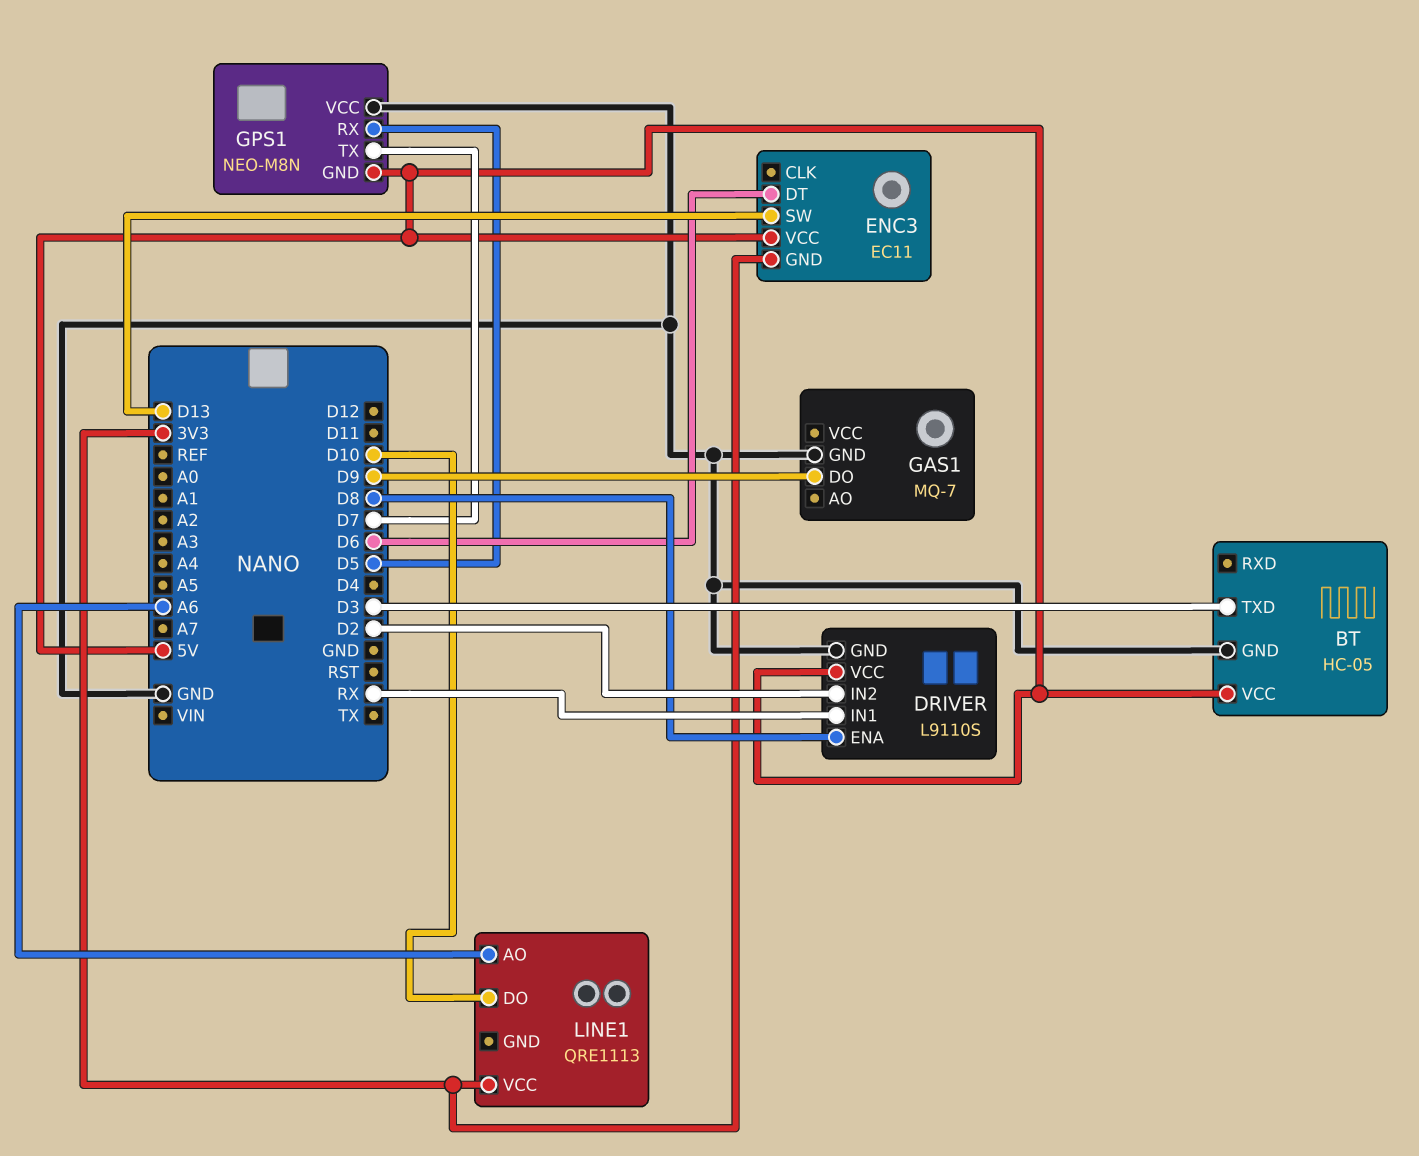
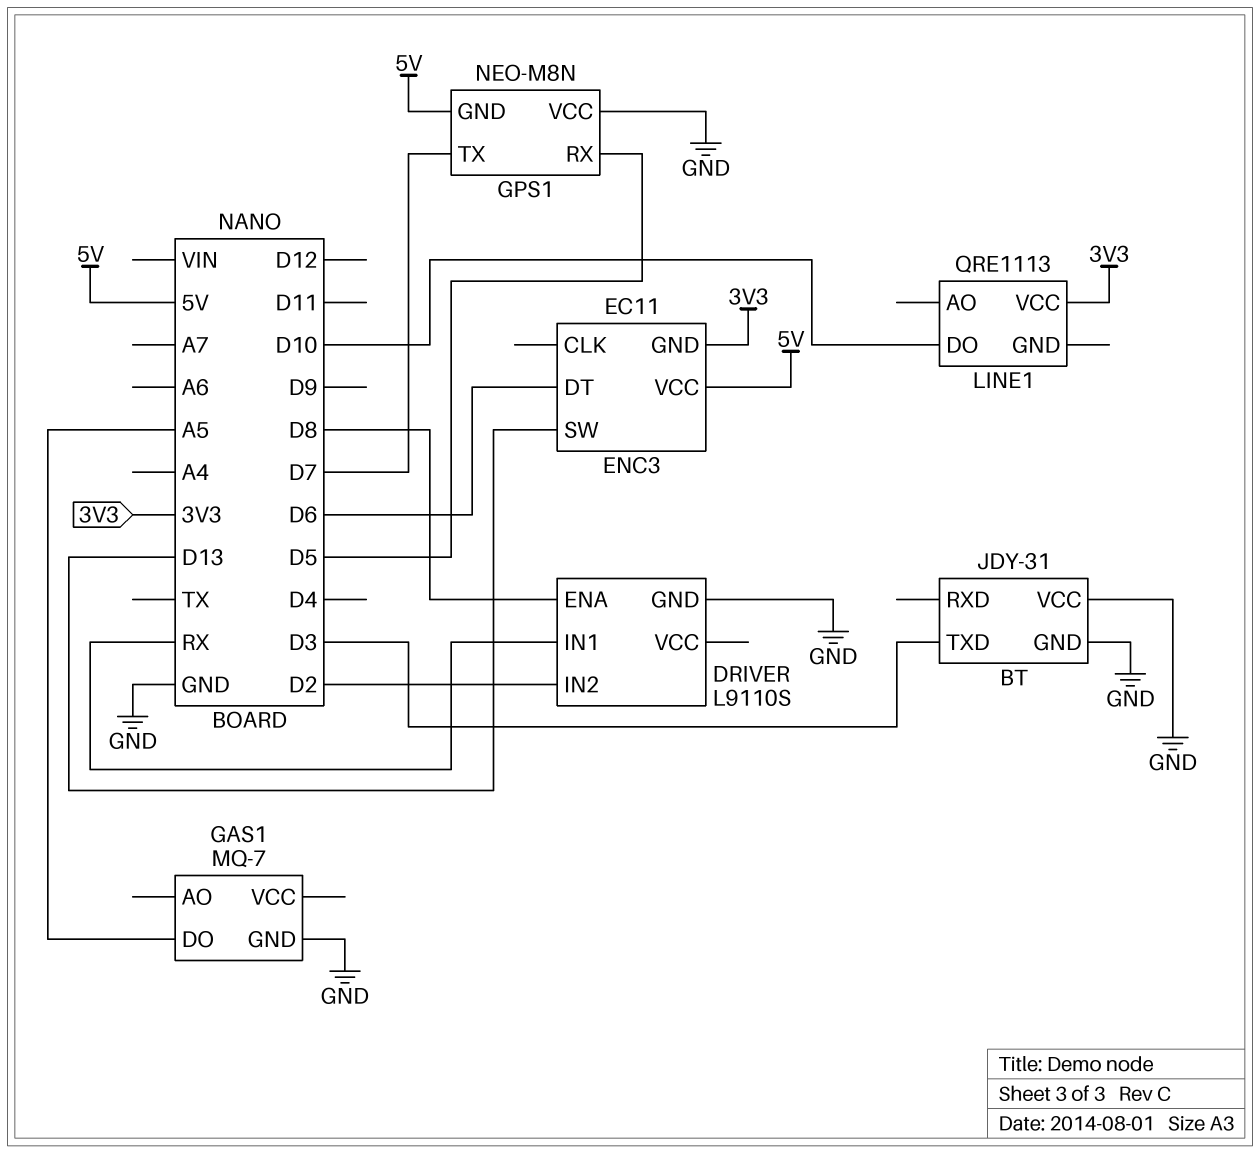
BT: HC-05 -> JDY-31
BT pin VCC: 5V -> GND
DRIVER pin VCC: 5V -> none
GAS1 pin DO: D9 -> A5
LINE1 pin AO: A6 -> none

